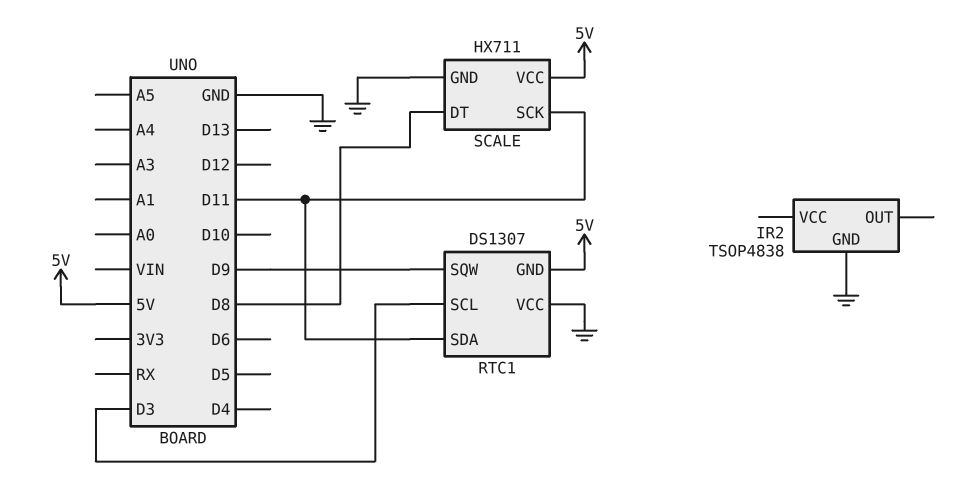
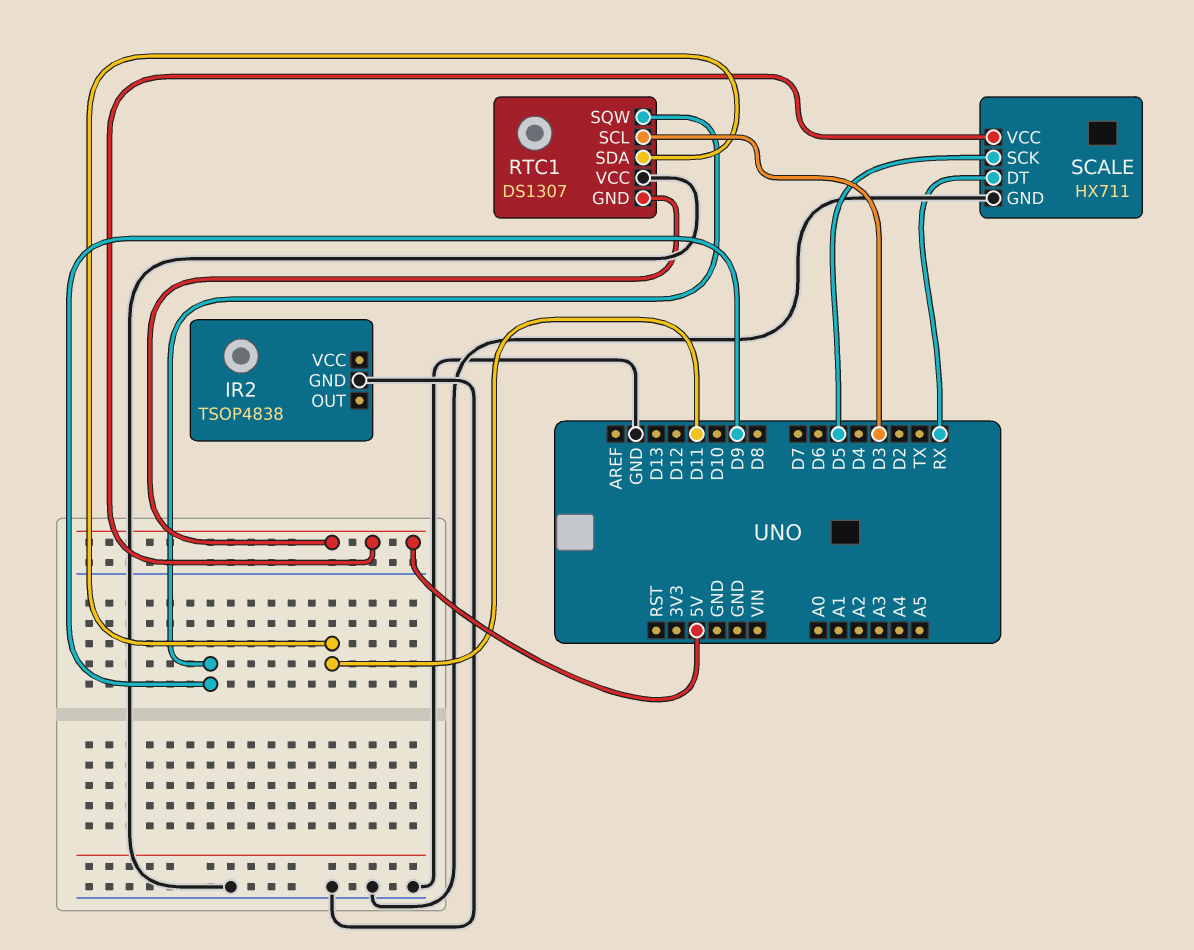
SCALE pin DT: D8 -> RX
SCALE pin SCK: D11 -> D5

